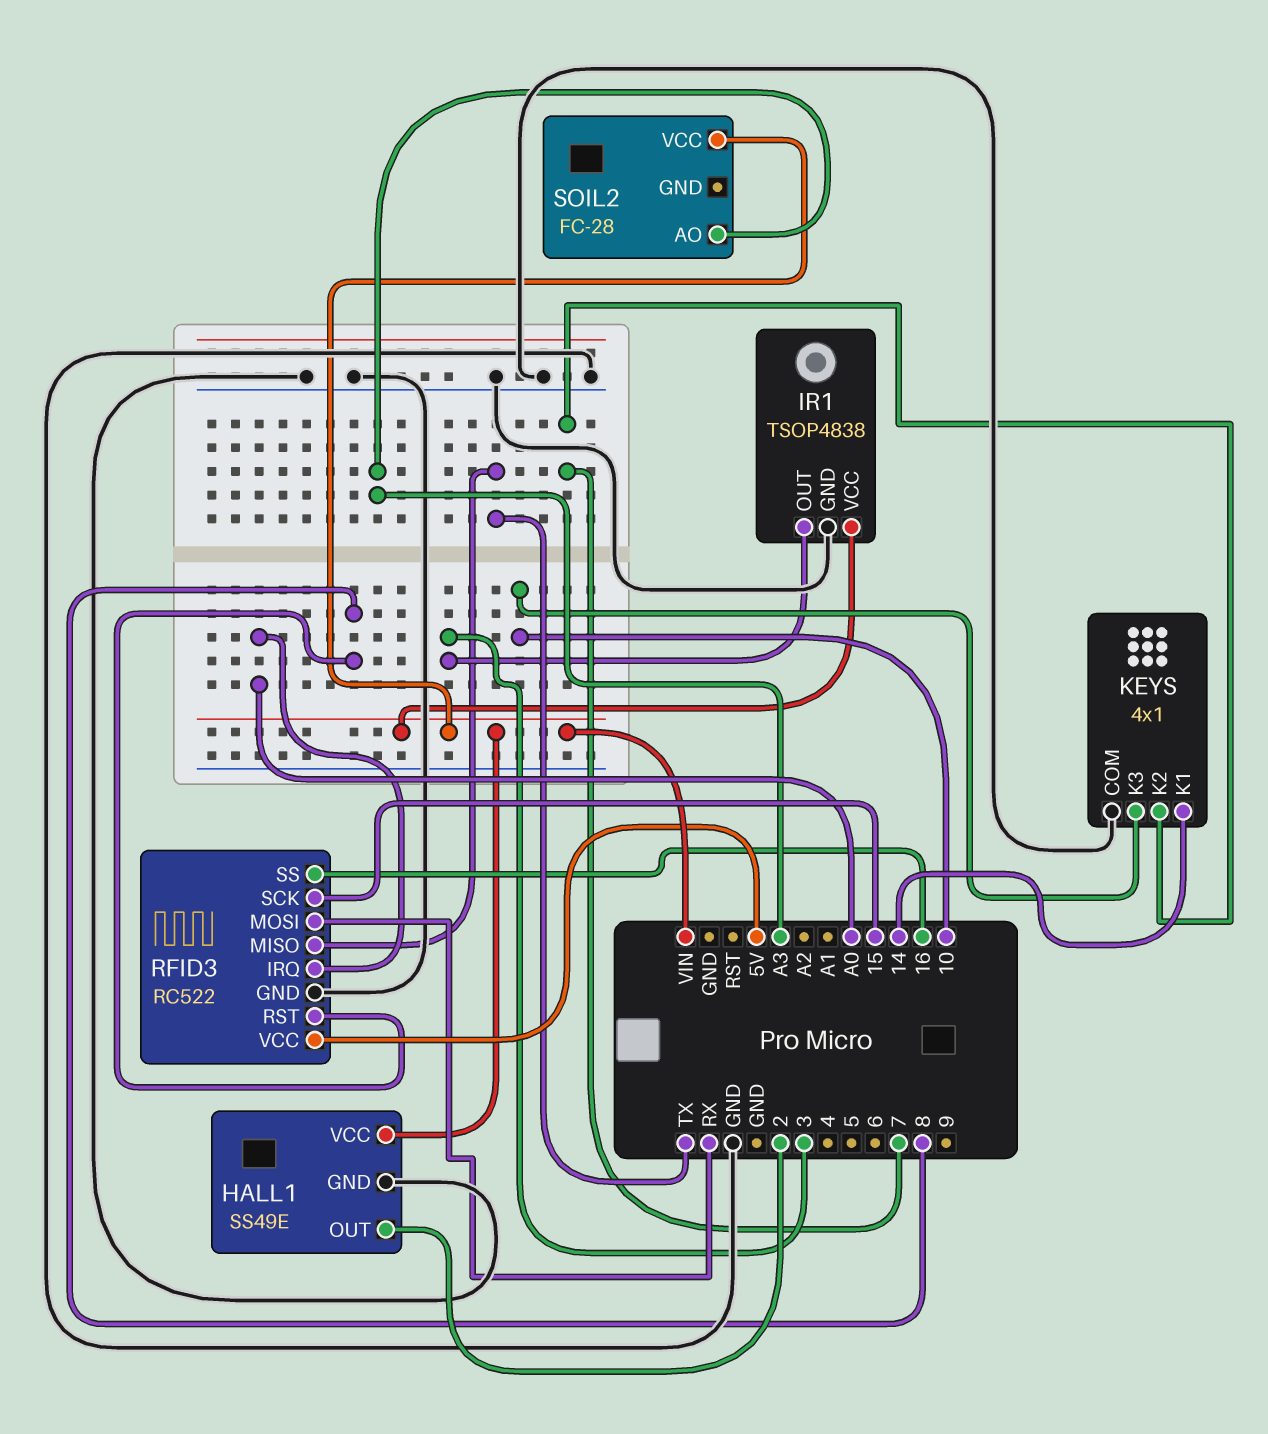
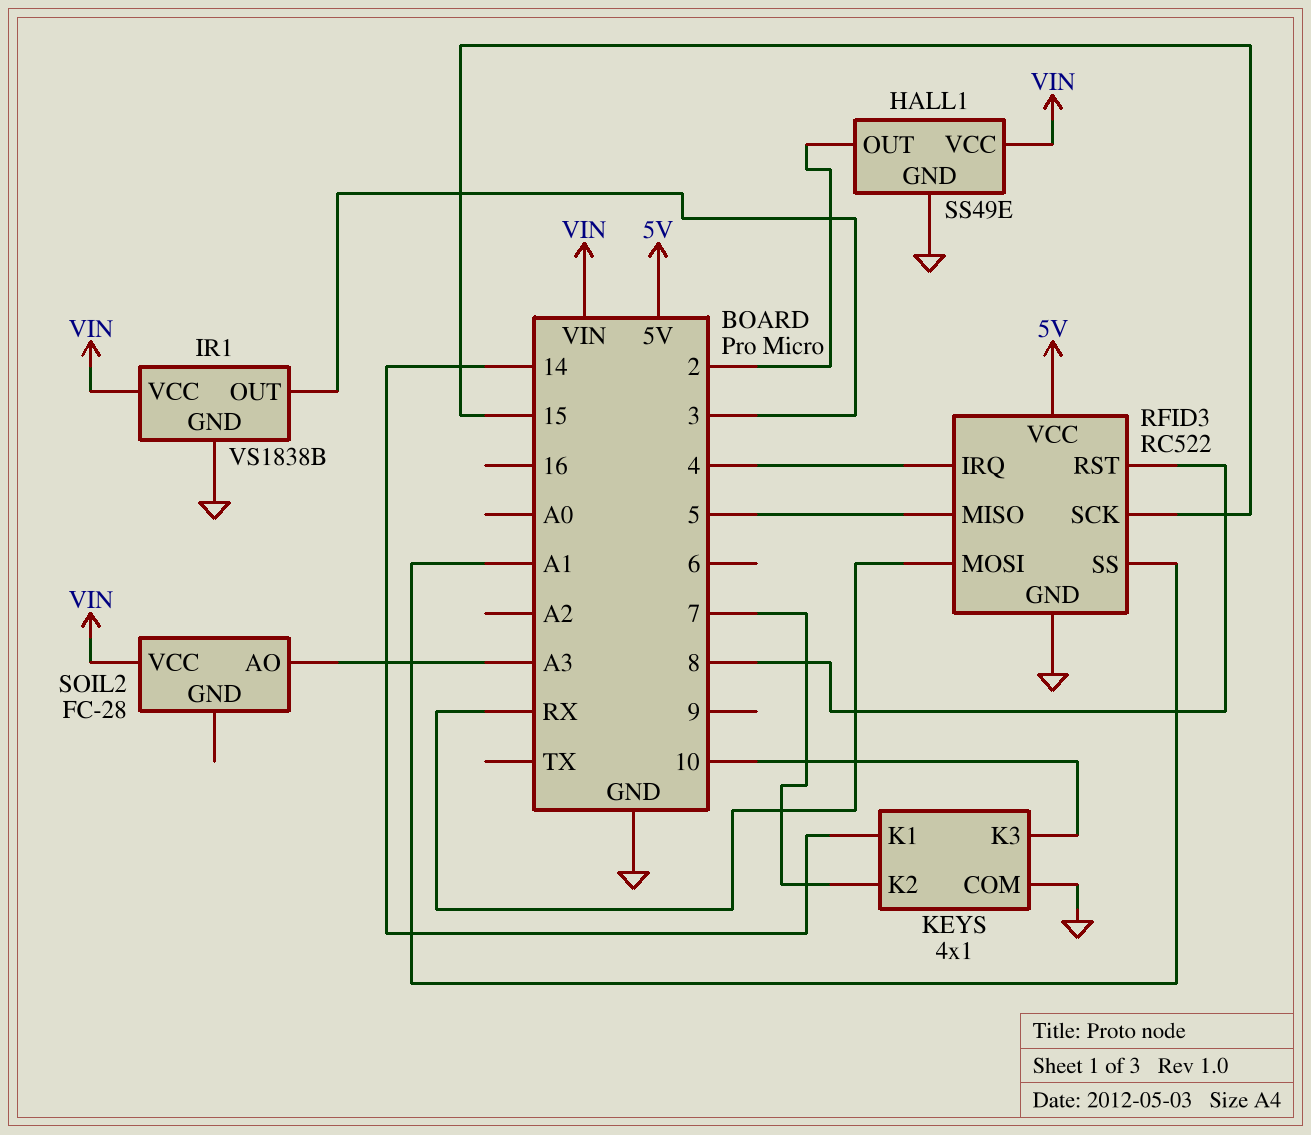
IR1: TSOP4838 -> VS1838B
RFID3 pin IRQ: A0 -> 4
RFID3 pin MISO: TX -> 5
RFID3 pin SS: 16 -> A1

